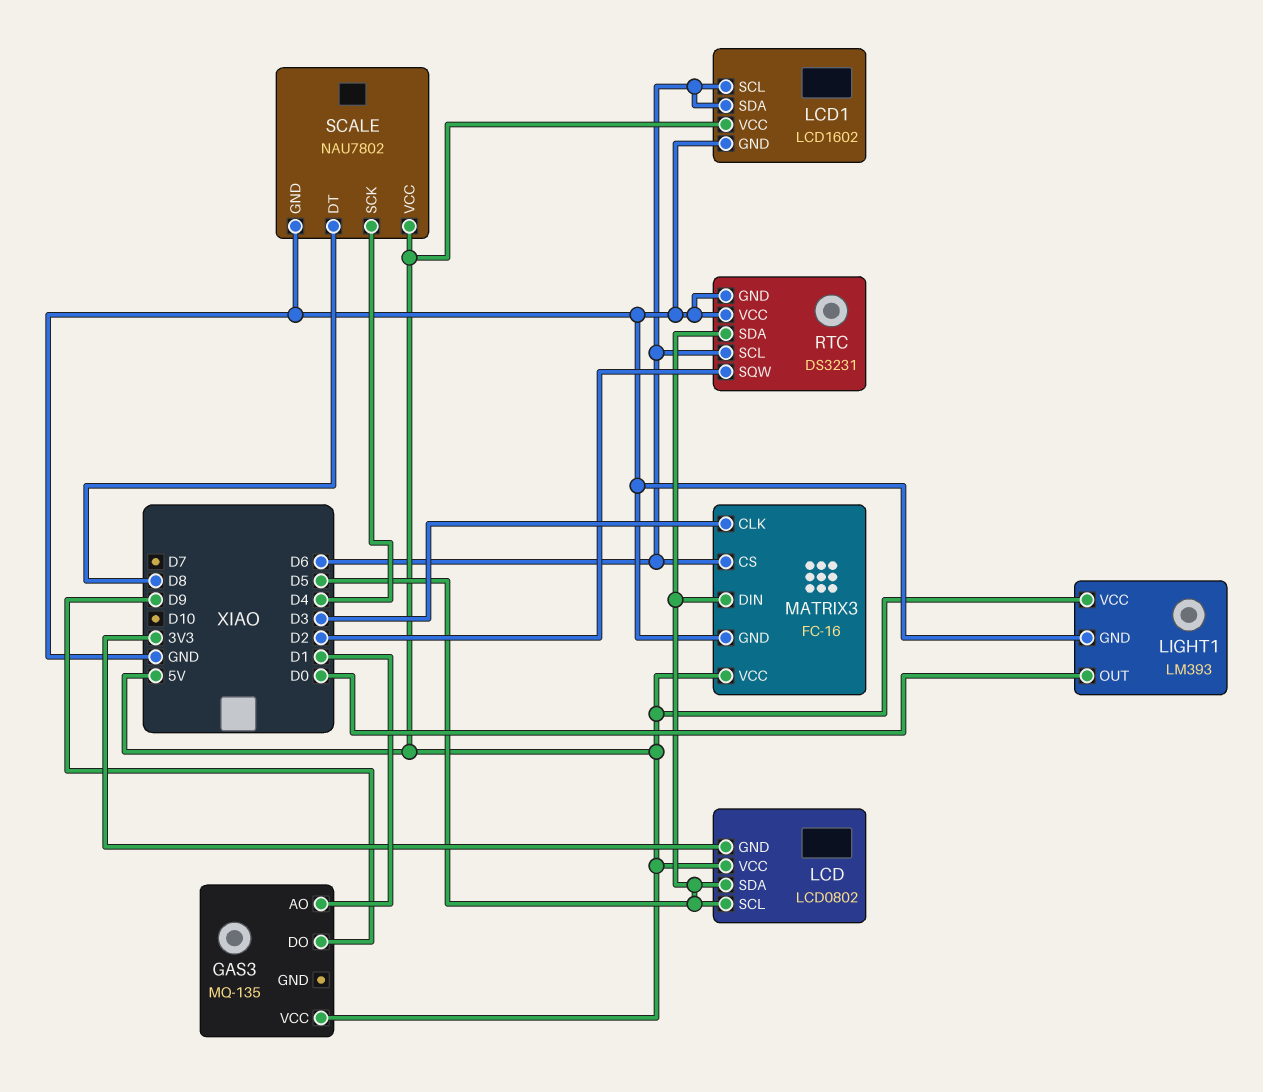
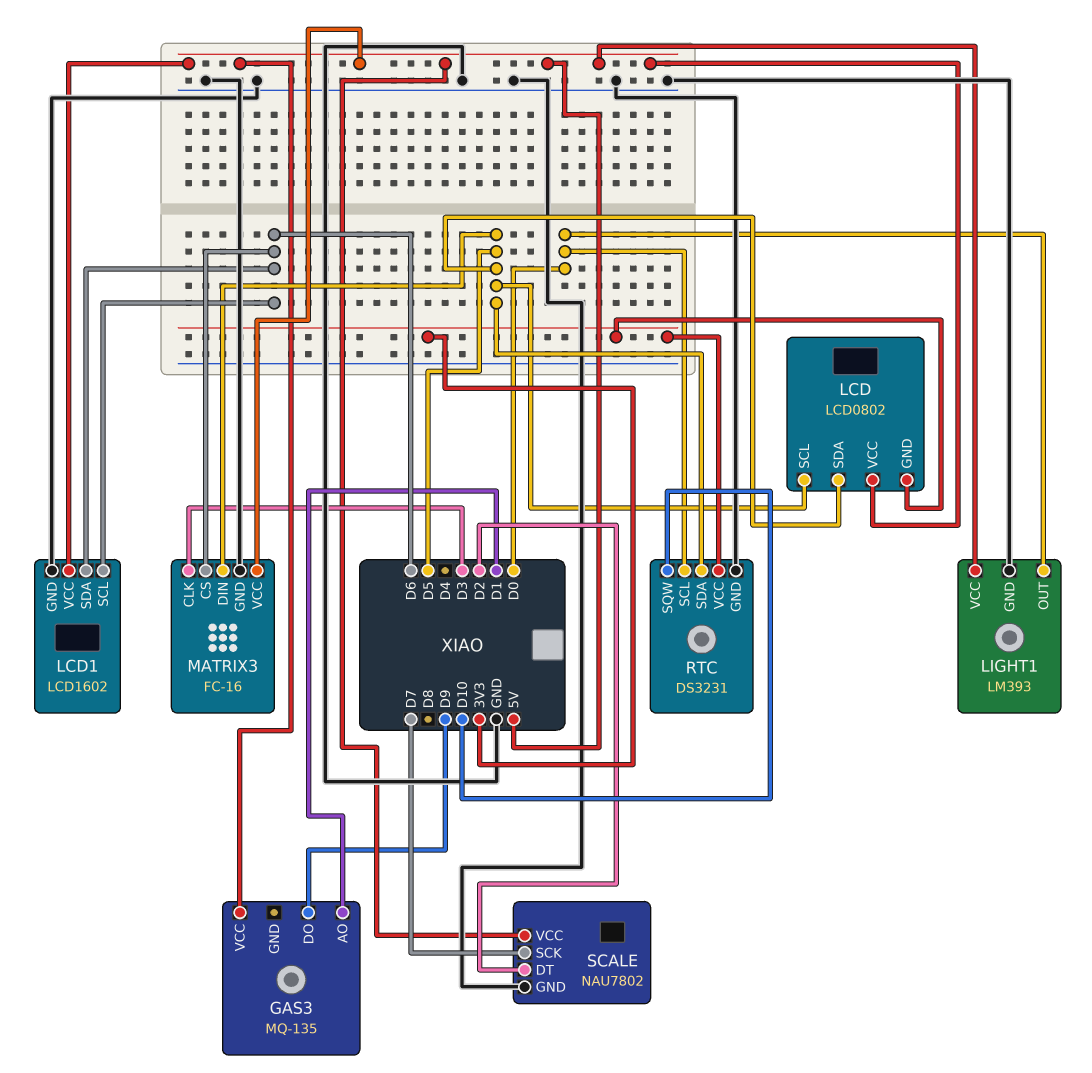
RTC pin SCL: D6 -> D0
RTC pin SQW: D2 -> D10
RTC pin VCC: GND -> 3V3
SCALE pin DT: D8 -> D2
SCALE pin SCK: D4 -> D7

